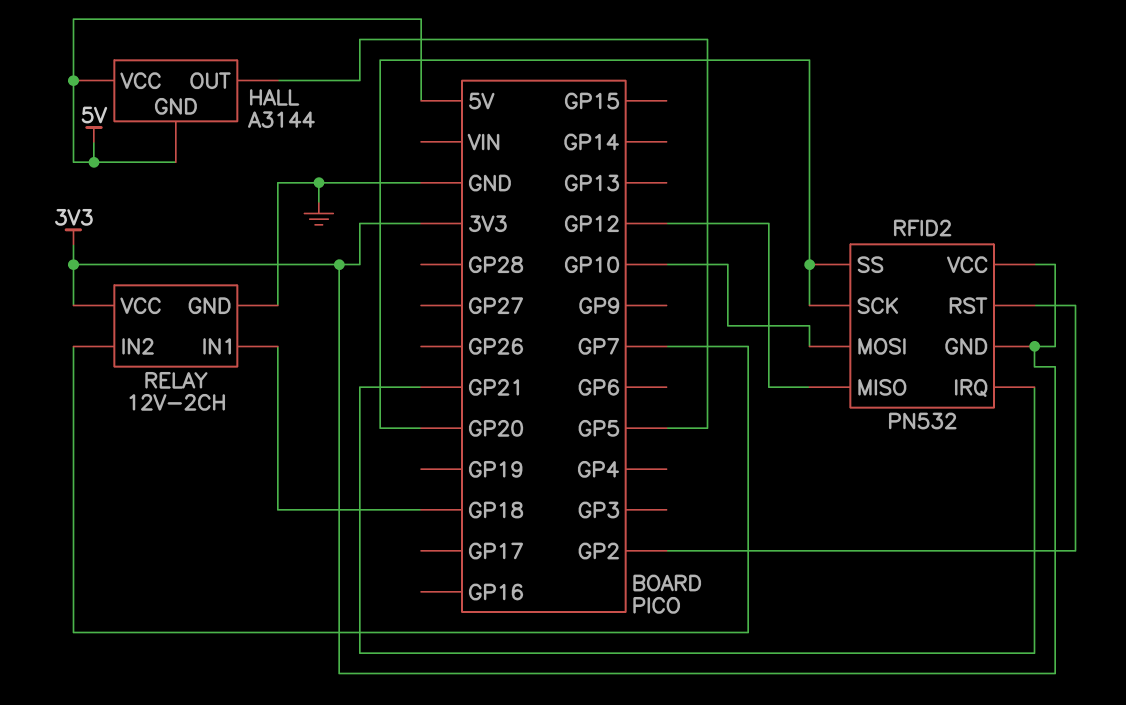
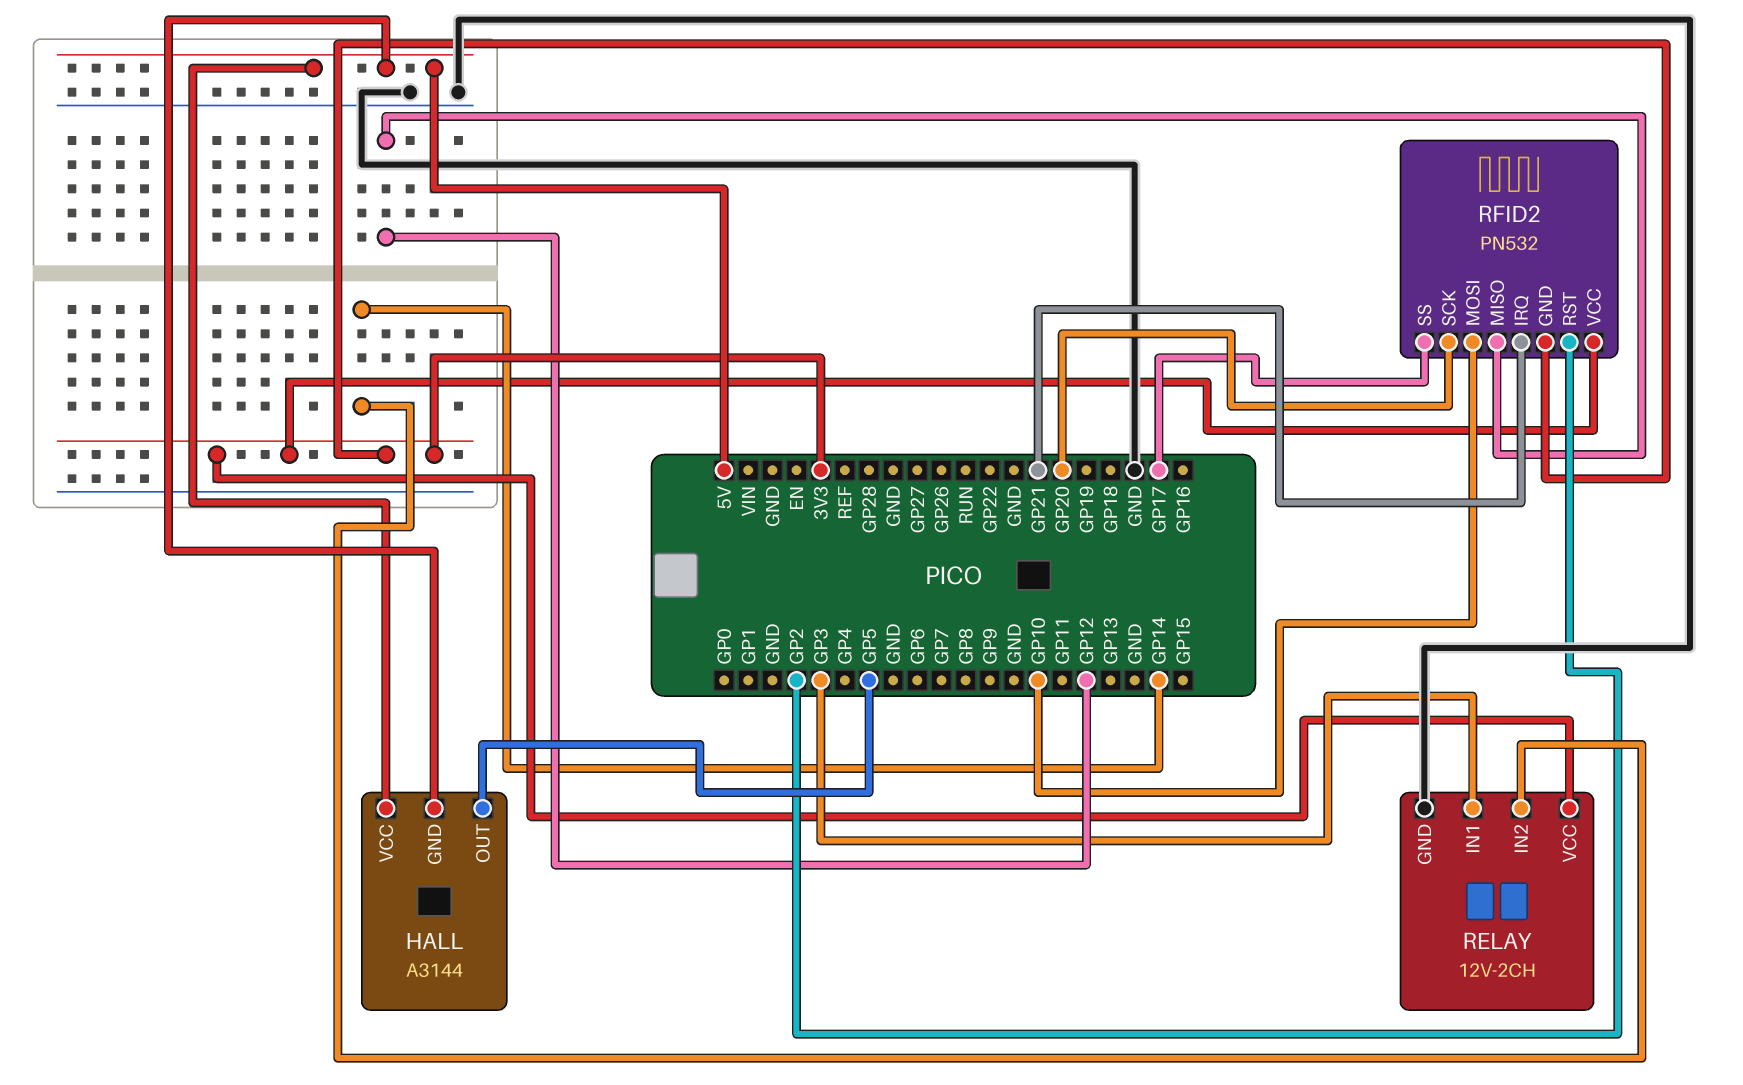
RELAY pin IN1: GP18 -> GP3
RELAY pin IN2: GP7 -> GP14
RFID2 pin SS: GP20 -> GP17

